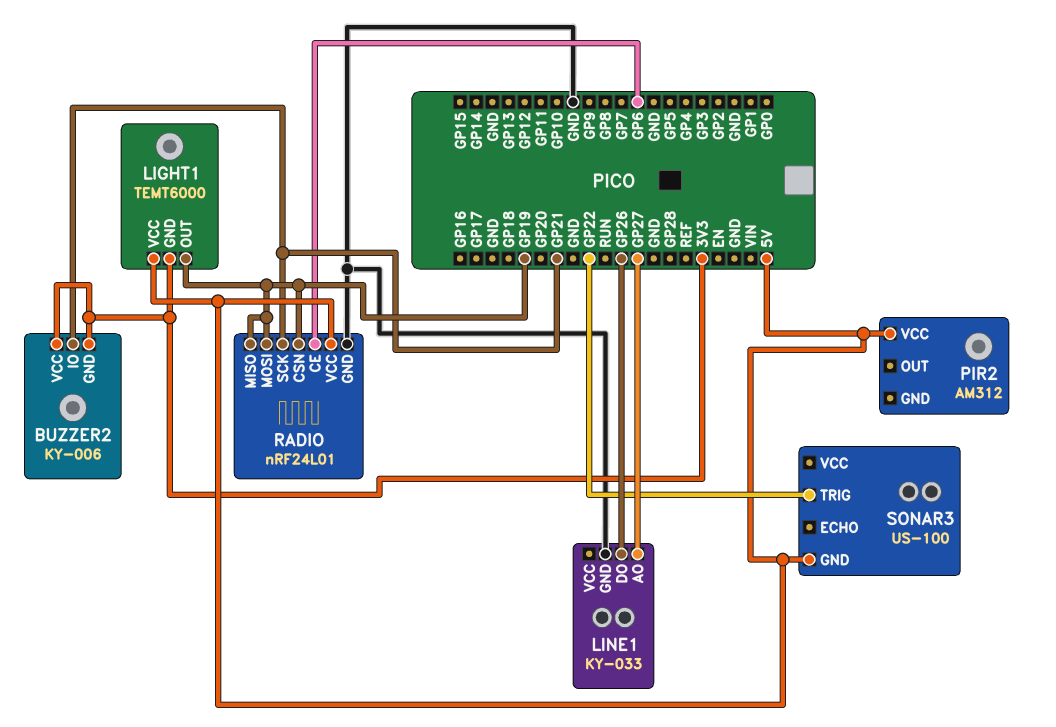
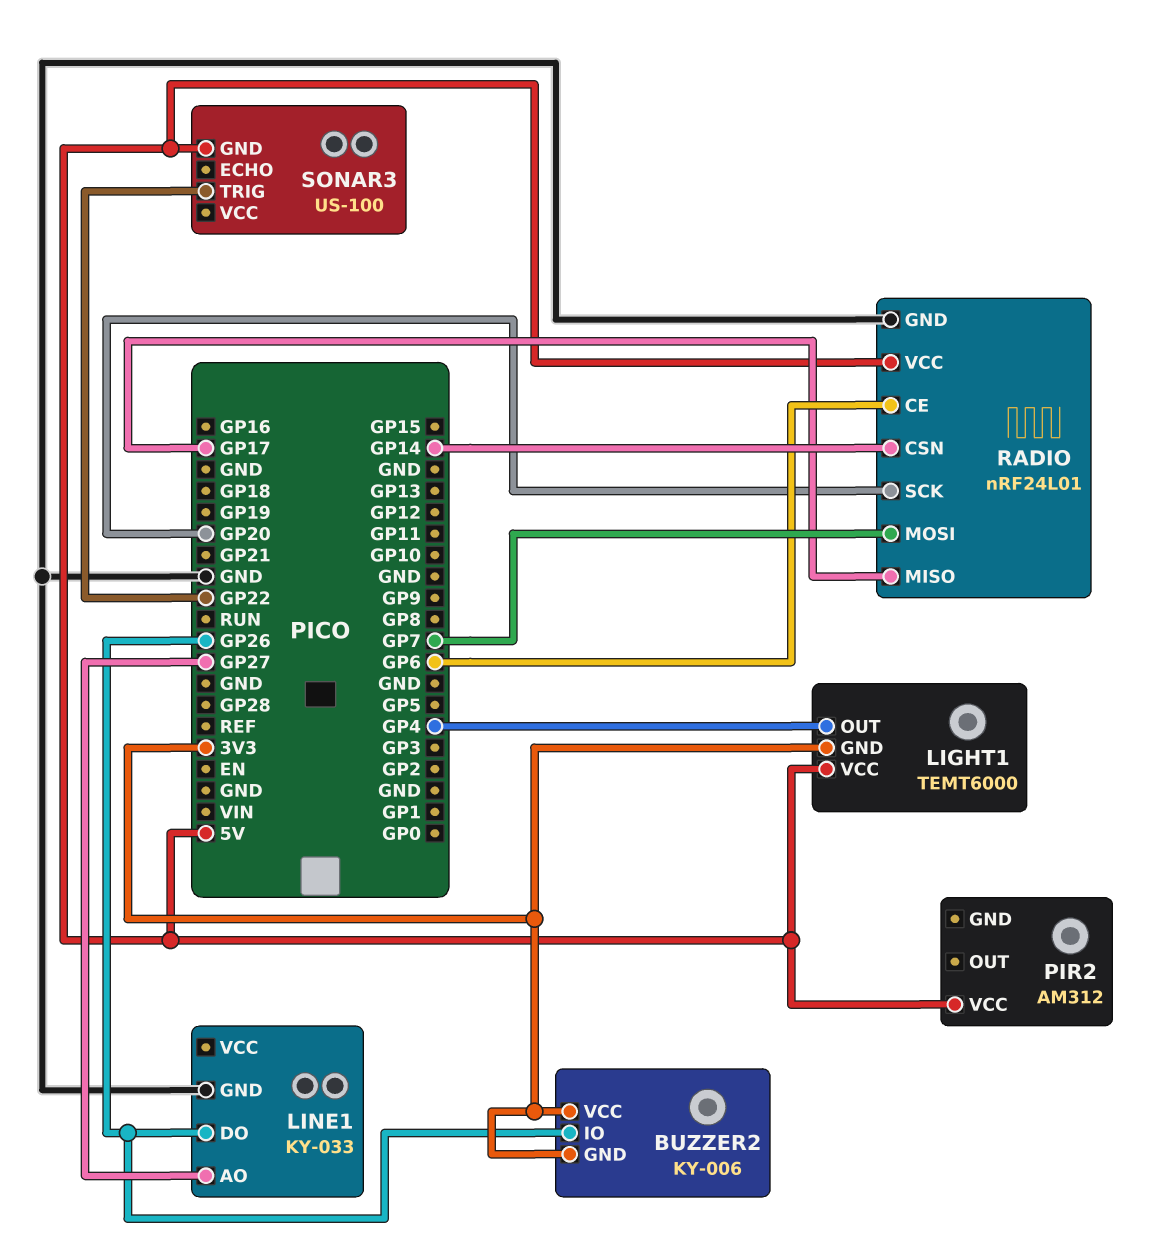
BUZZER2 pin IO: GP21 -> GP26
LIGHT1 pin OUT: GP19 -> GP4
RADIO pin CSN: GP19 -> GP14
RADIO pin MISO: GP19 -> GP17
RADIO pin MOSI: GP19 -> GP7
RADIO pin SCK: GP21 -> GP20

